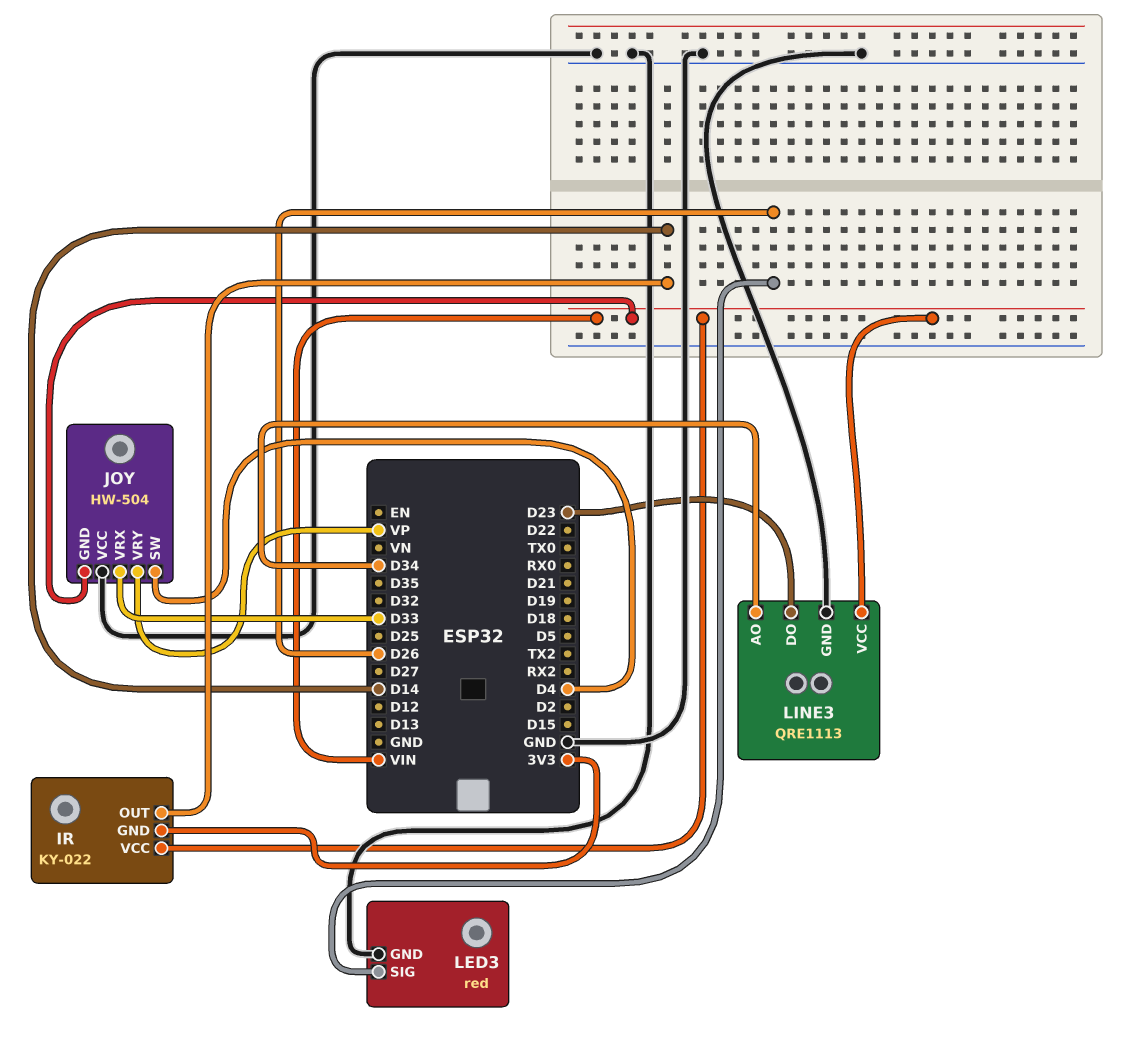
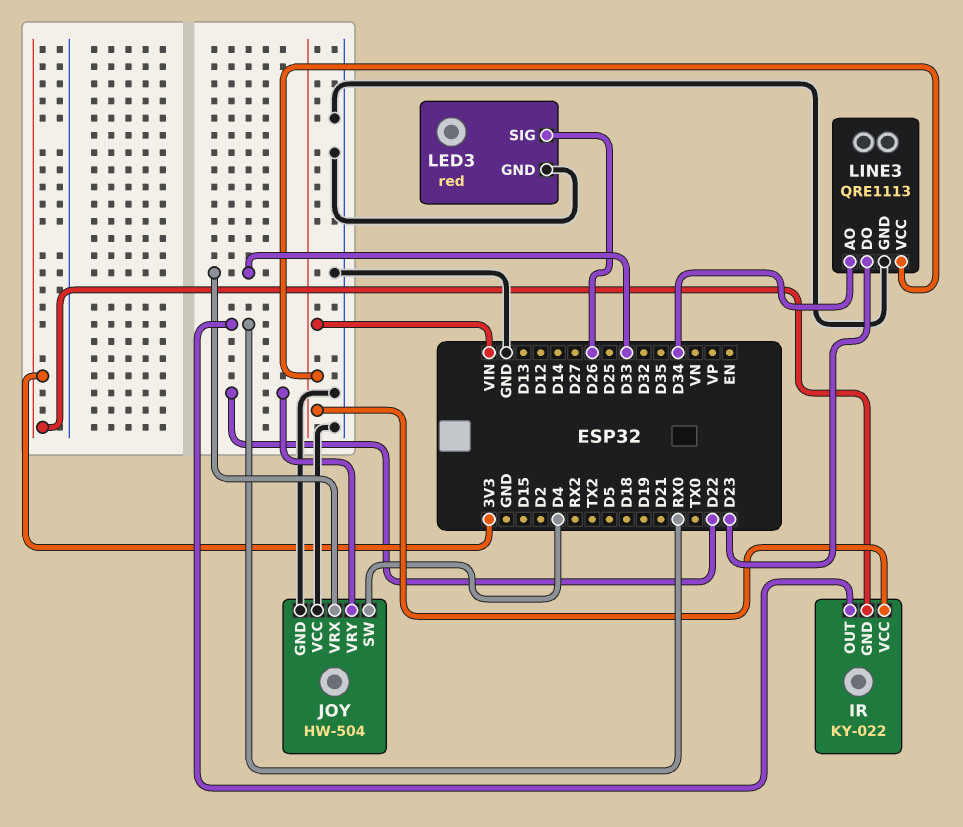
IR pin OUT: D14 -> RX0
JOY pin GND: VIN -> GND
JOY pin VRY: VP -> D22

